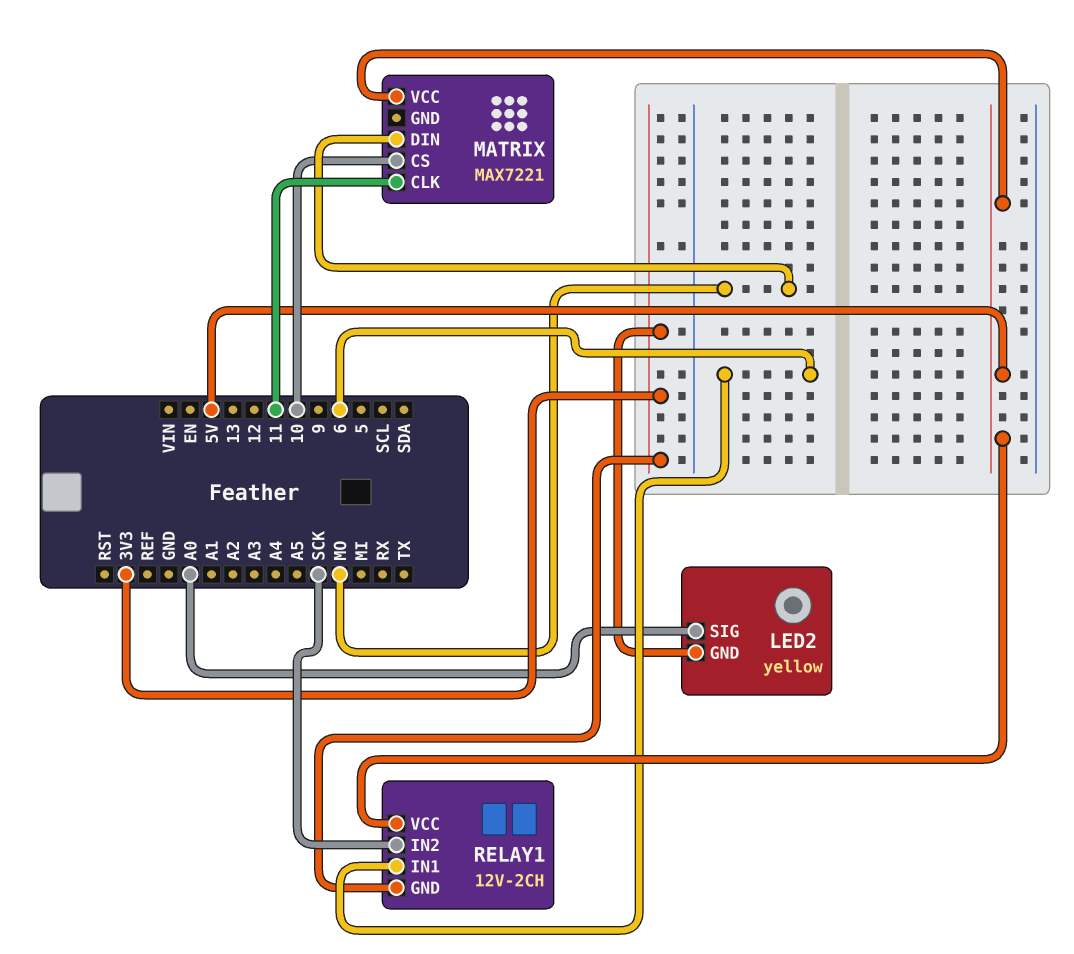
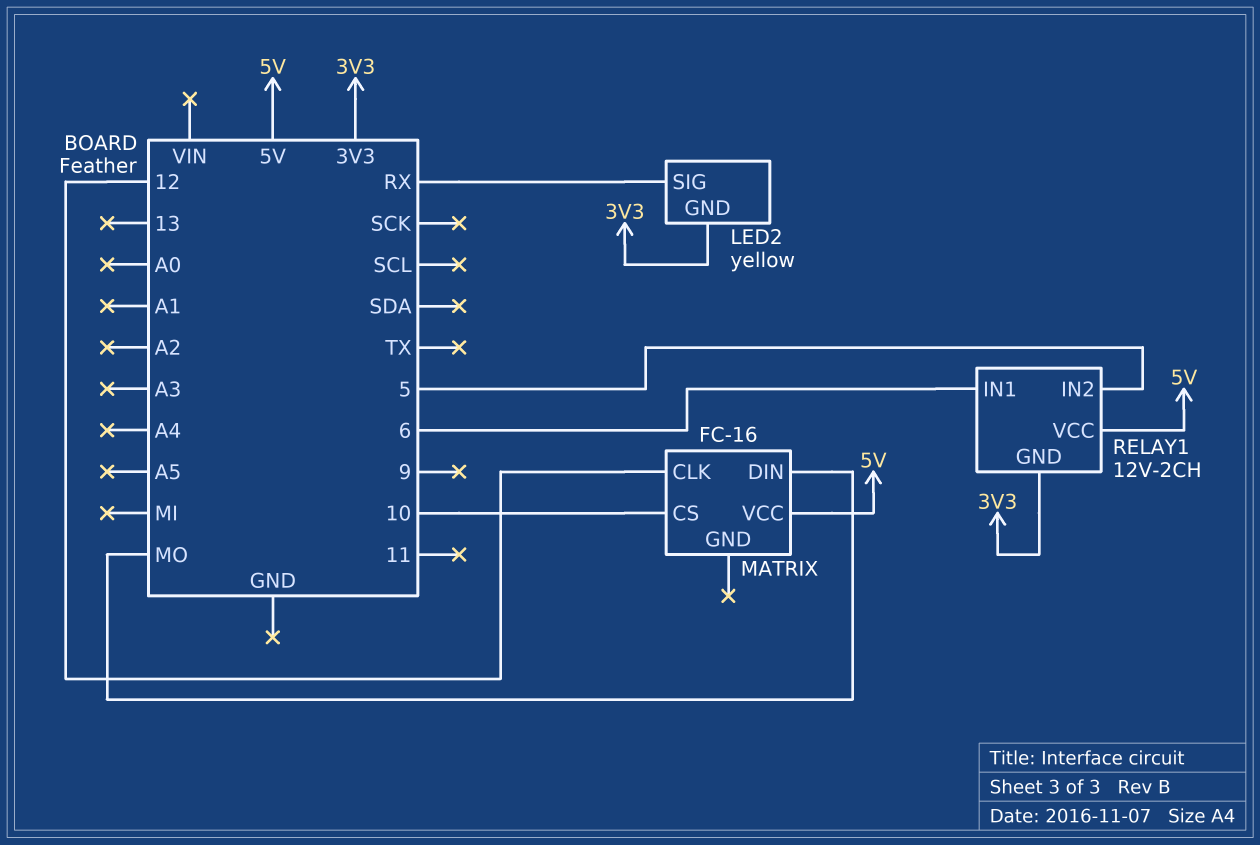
LED2 pin SIG: A0 -> RX
MATRIX: MAX7221 -> FC-16
MATRIX pin CLK: 11 -> 12
RELAY1 pin IN2: SCK -> 5

